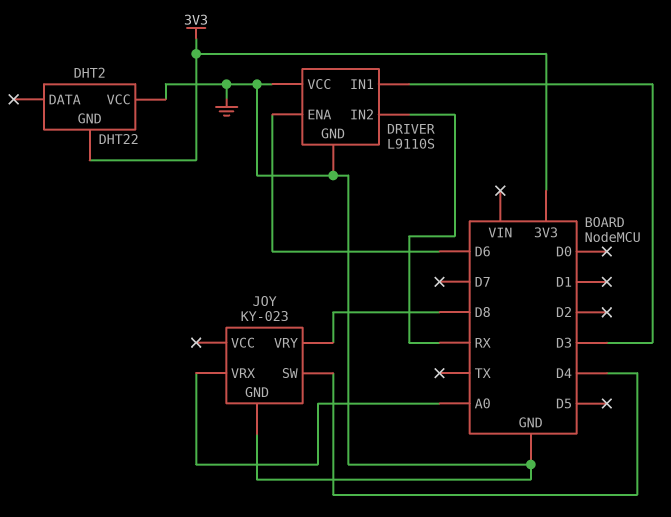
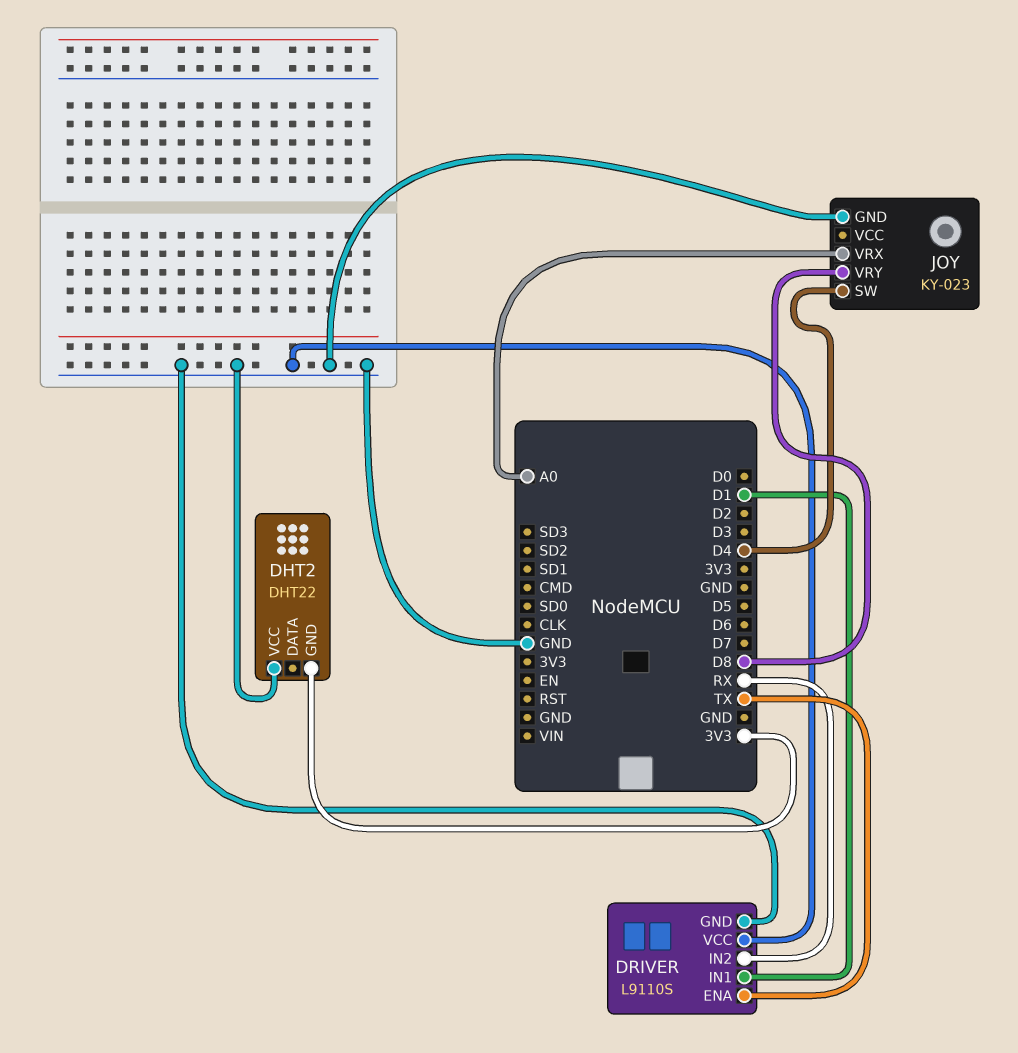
DRIVER pin ENA: D6 -> TX
DRIVER pin IN1: D3 -> D1

